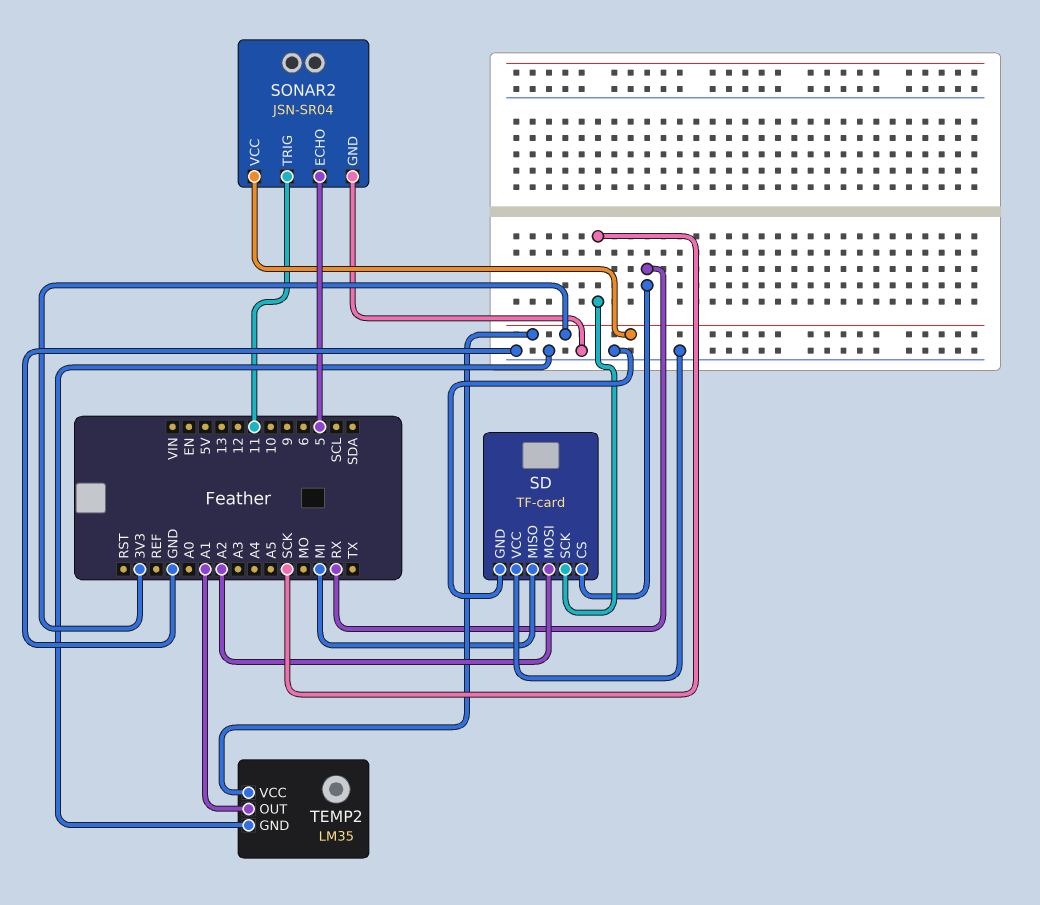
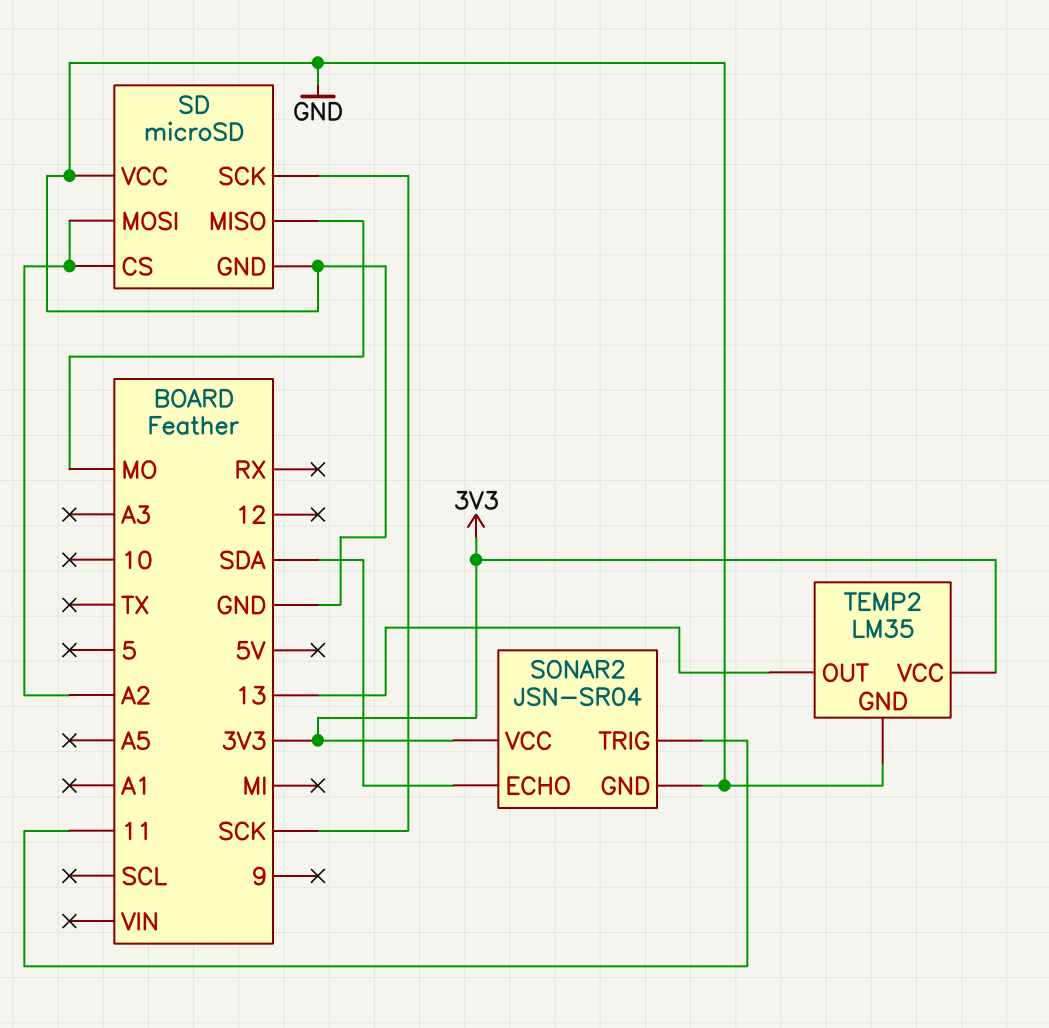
SD: TF-card -> microSD
SD pin CS: RX -> A2
SD pin MISO: MI -> MO
SONAR2 pin ECHO: 5 -> SDA
TEMP2 pin OUT: A1 -> 13

